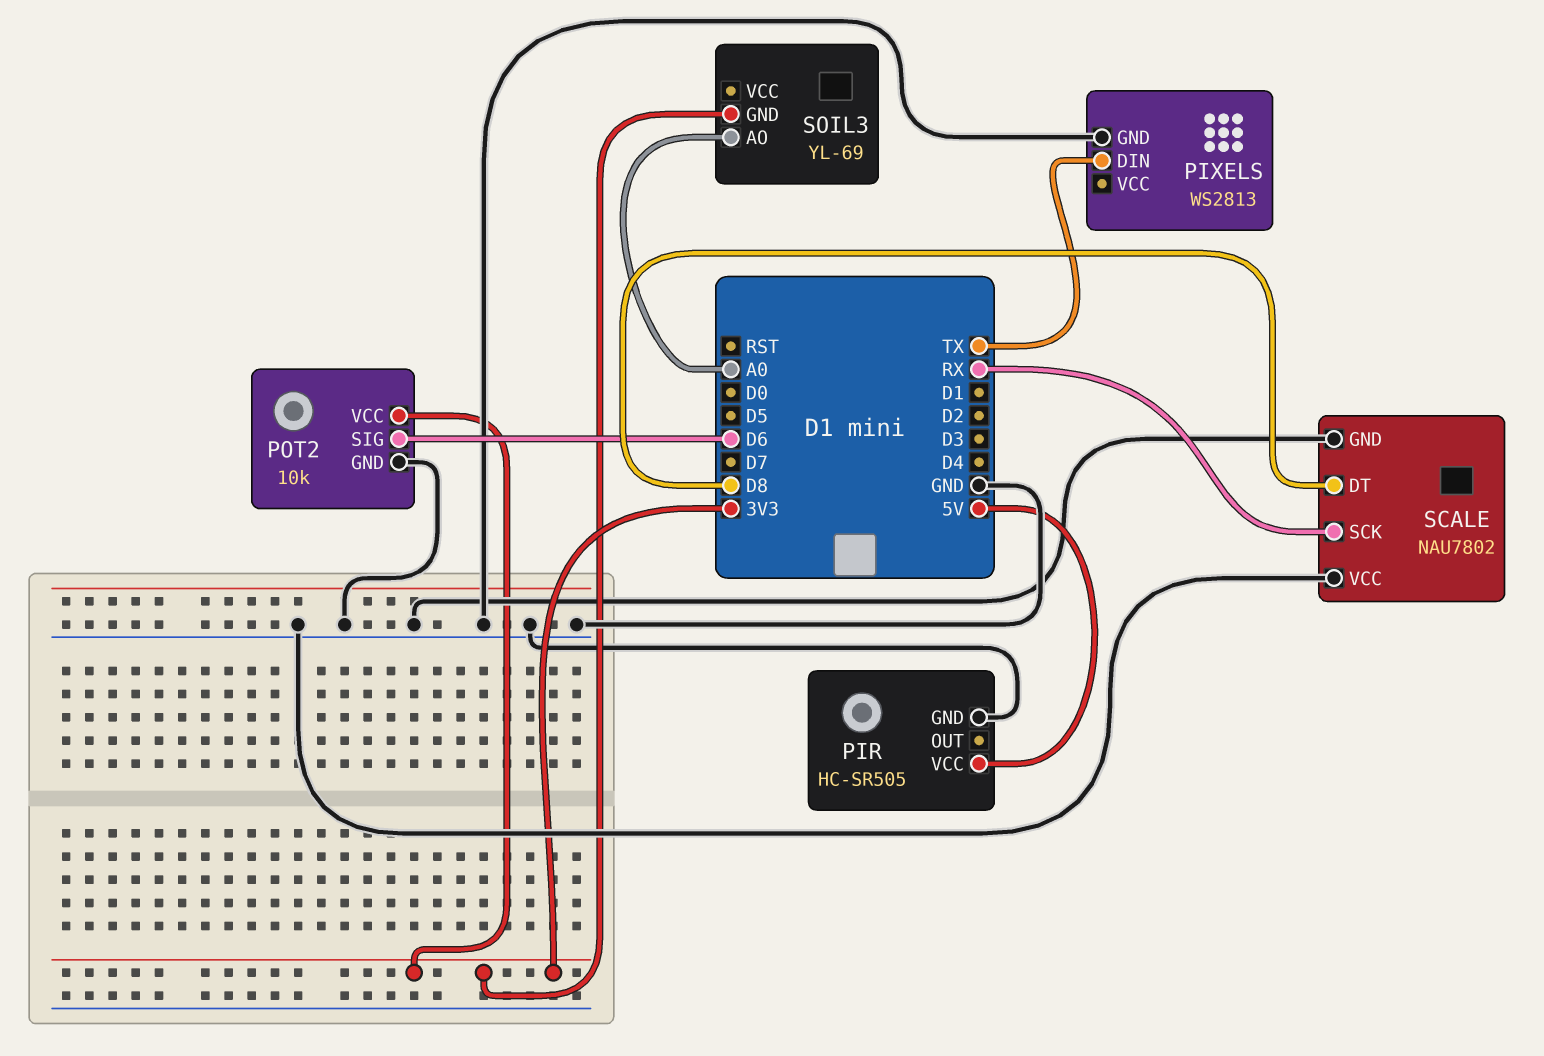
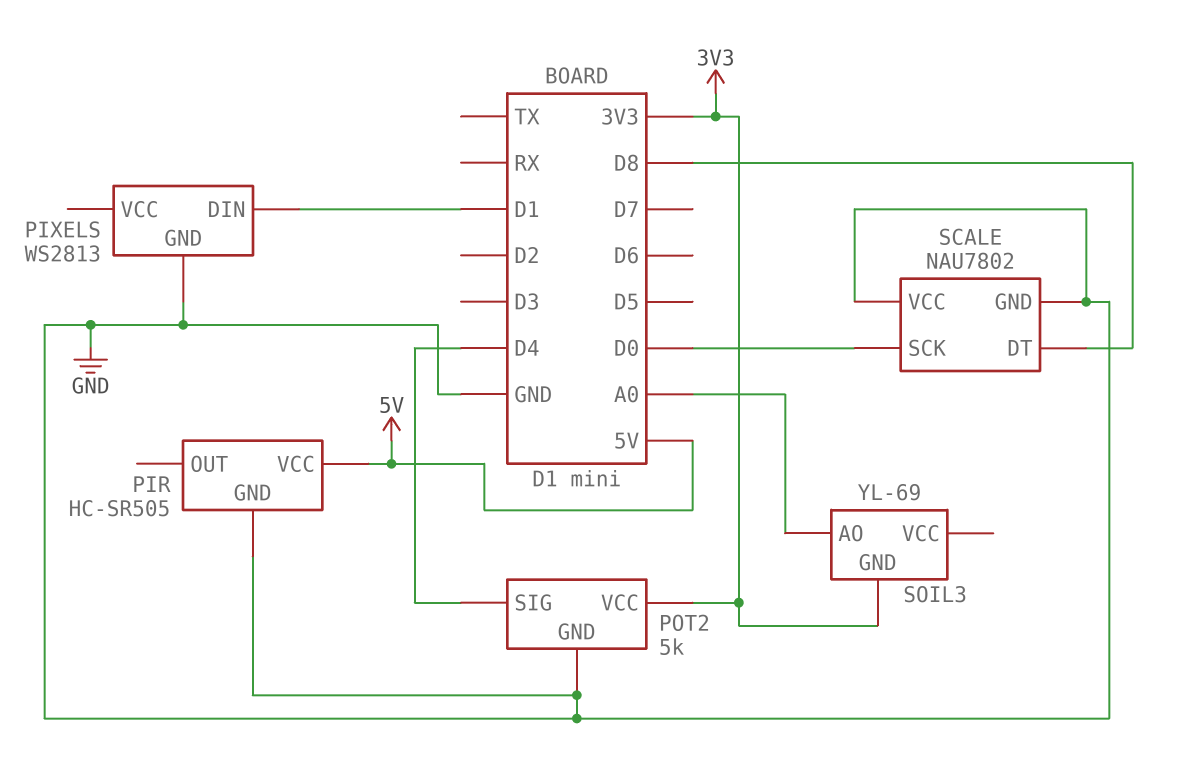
PIXELS pin DIN: TX -> D1
POT2: 10k -> 5k
POT2 pin SIG: D6 -> D4
SCALE pin SCK: RX -> D0

